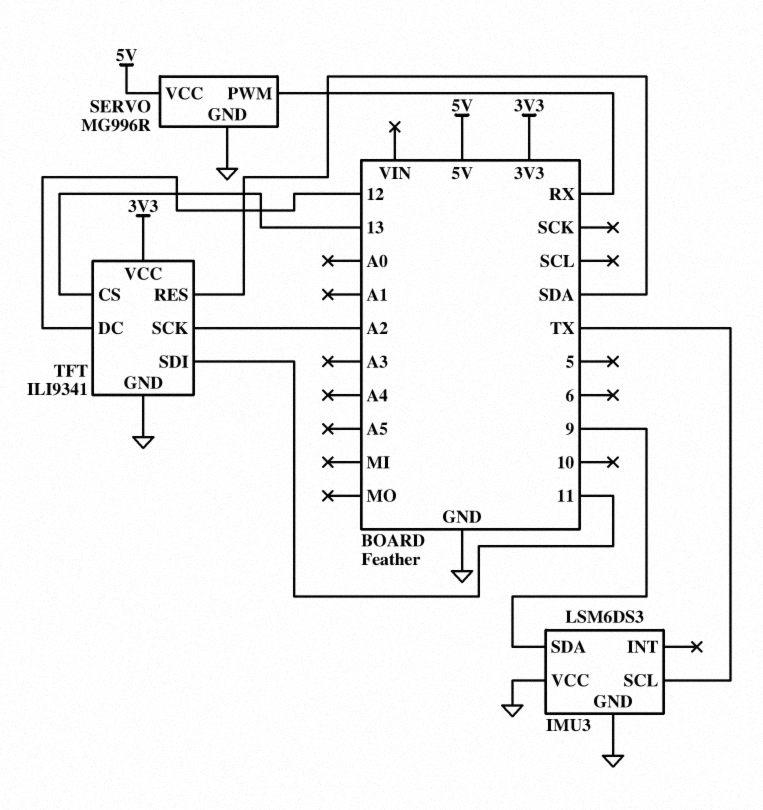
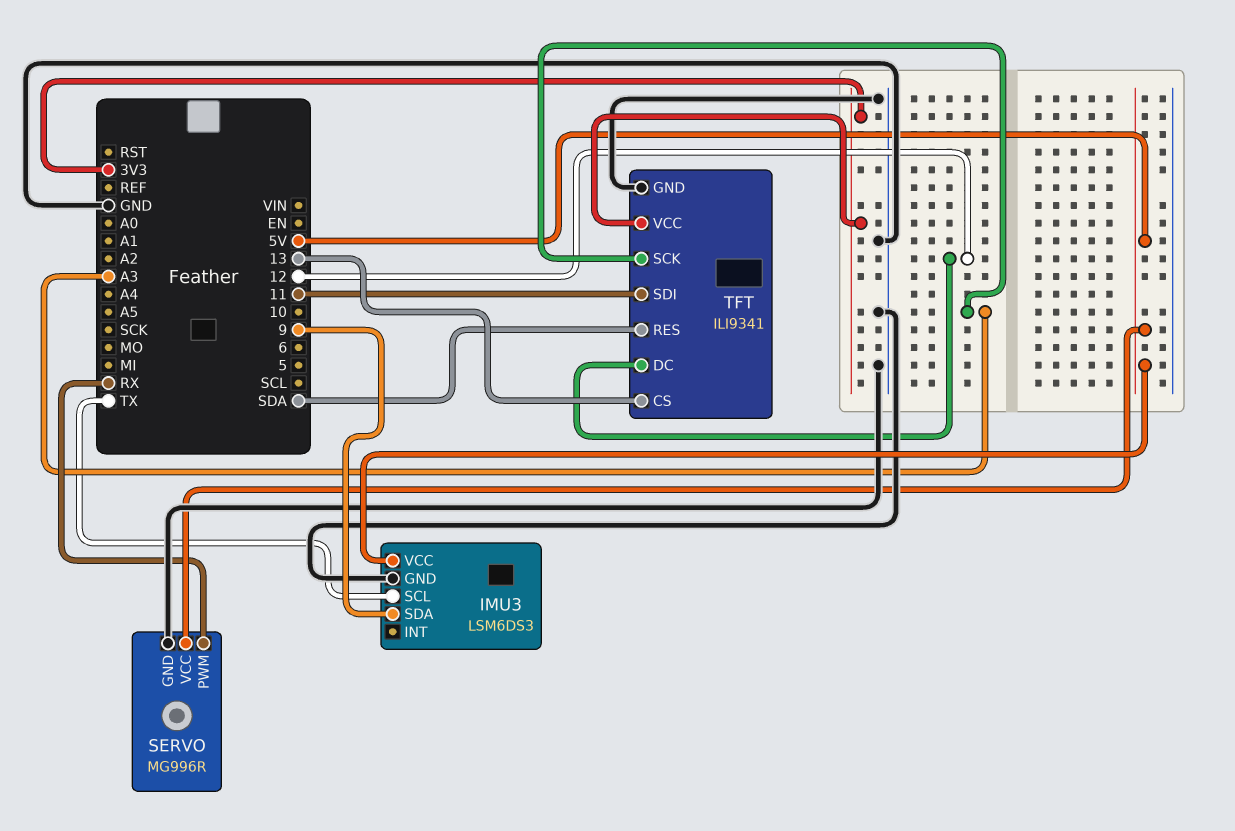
IMU3 pin VCC: GND -> 5V
TFT pin SCK: A2 -> A3

